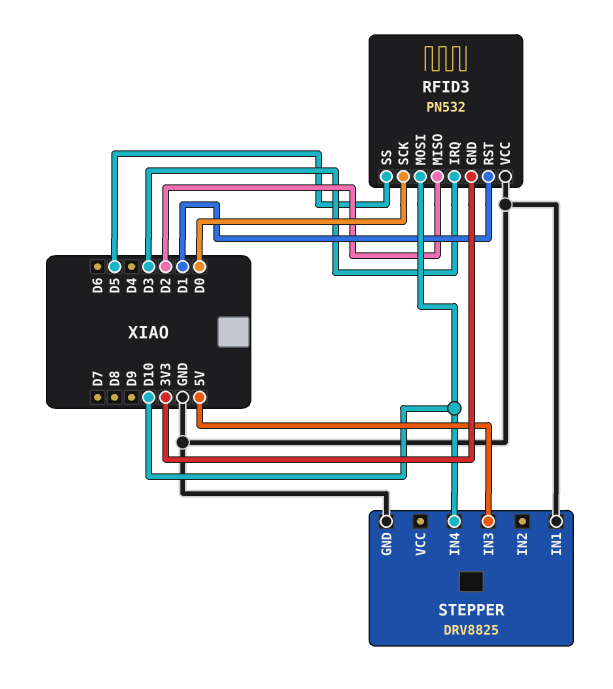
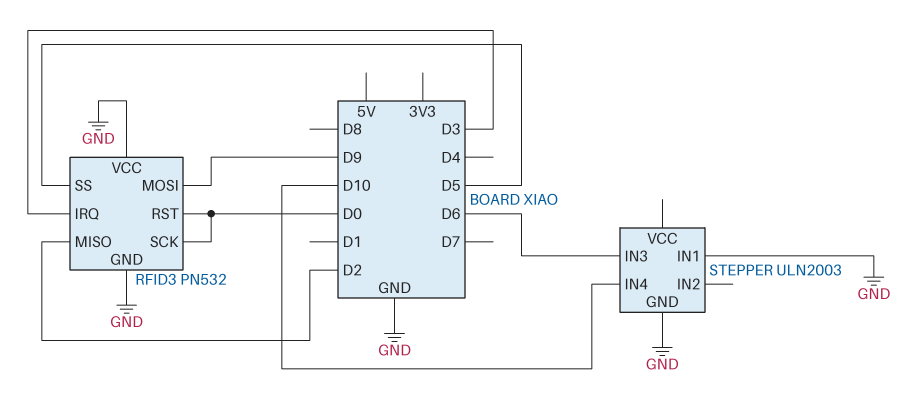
RFID3 pin GND: 3V3 -> GND
RFID3 pin MOSI: D10 -> D9
RFID3 pin RST: D1 -> D0
STEPPER: DRV8825 -> ULN2003
STEPPER pin IN3: 5V -> D6

